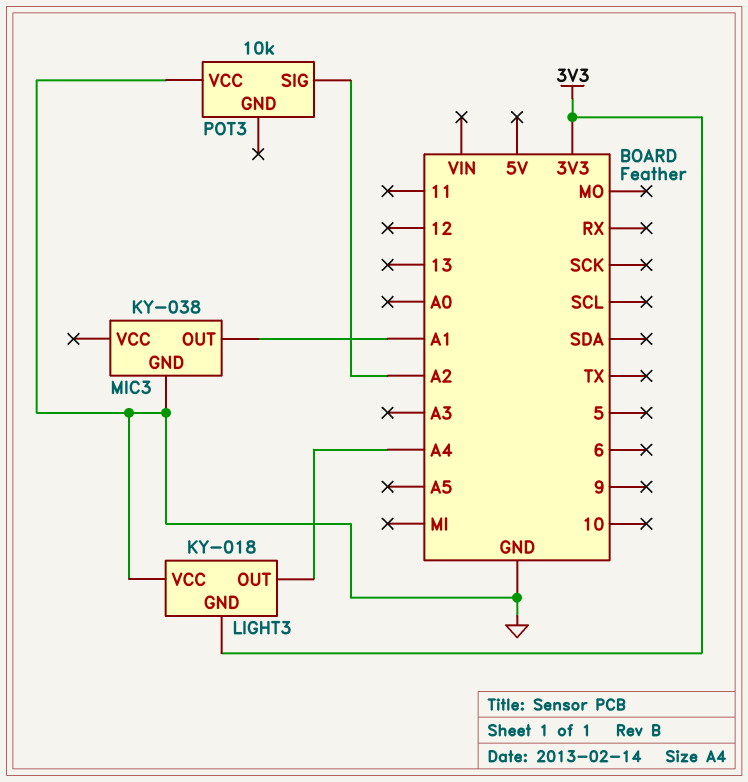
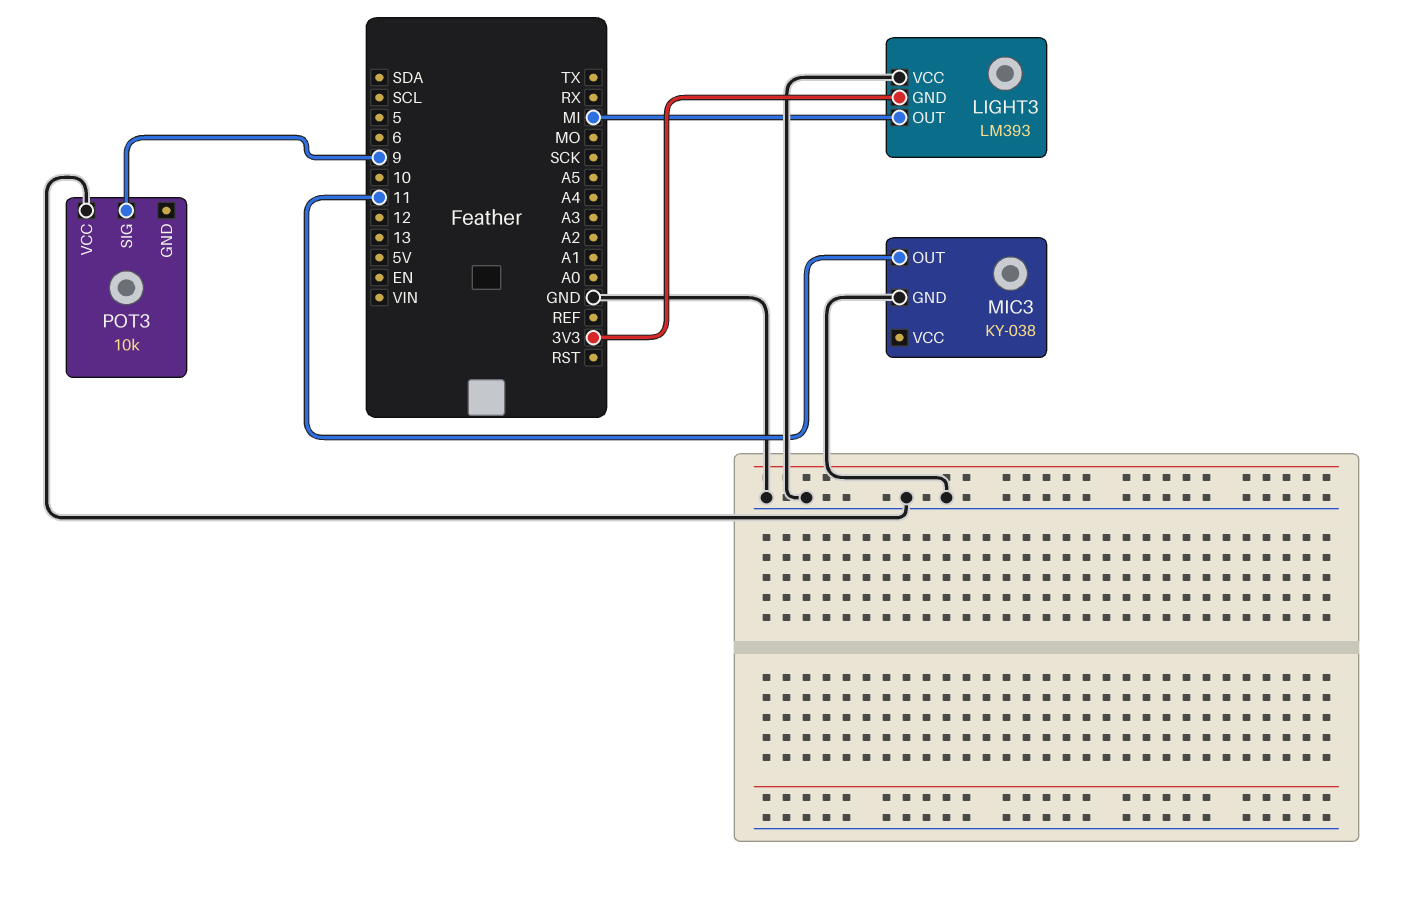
LIGHT3: KY-018 -> LM393
LIGHT3 pin OUT: A4 -> MI
MIC3 pin OUT: A1 -> 11
POT3 pin SIG: A2 -> 9

